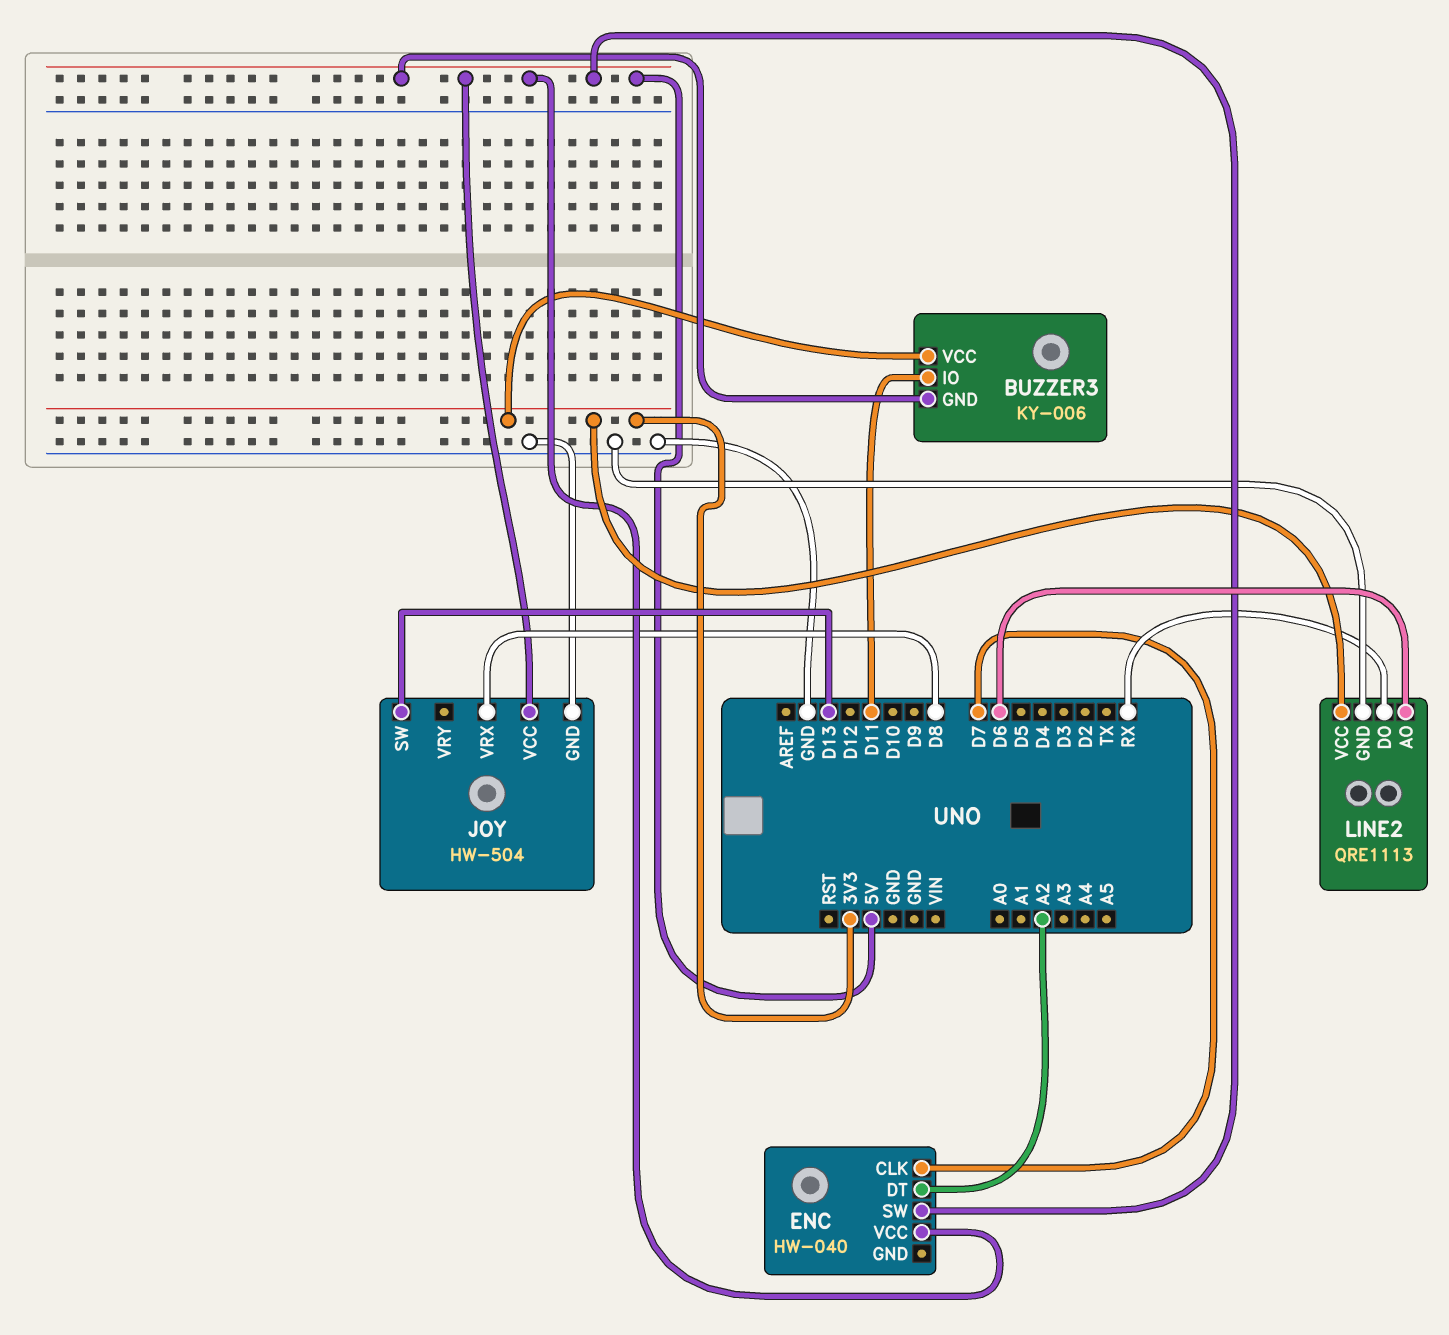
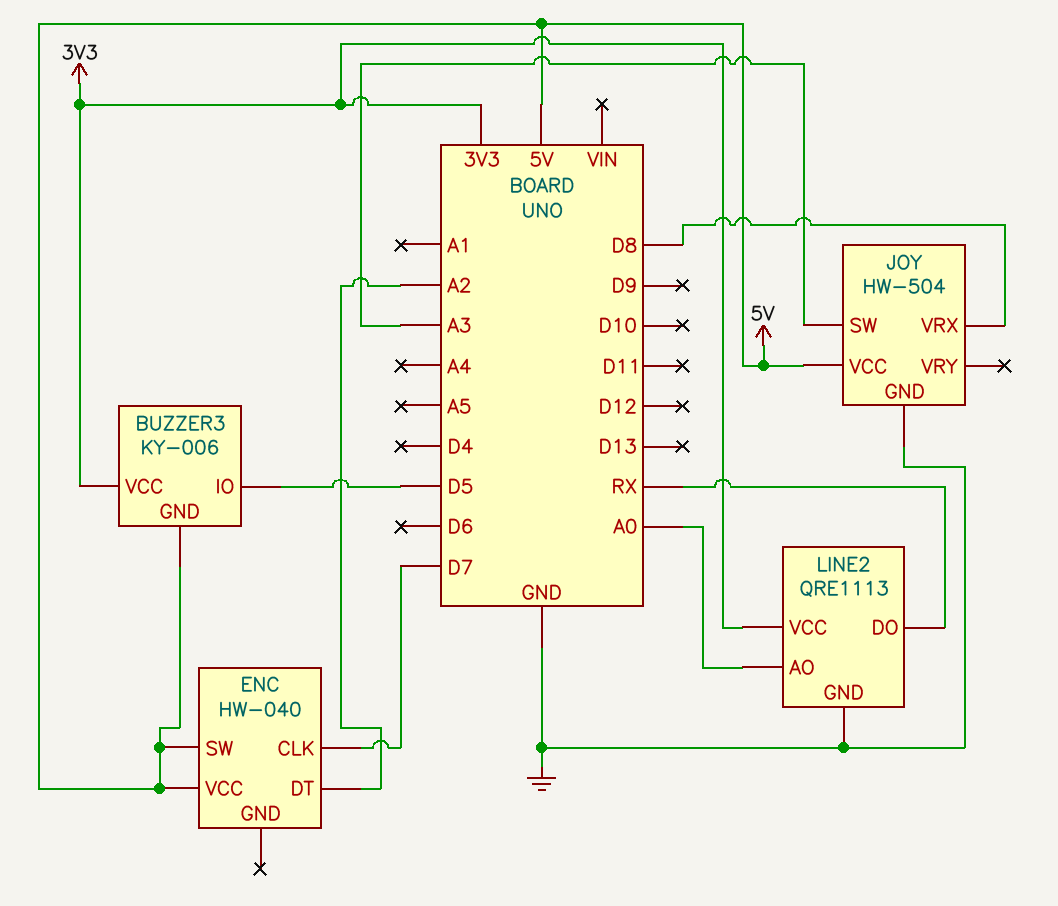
BUZZER3 pin IO: D11 -> D5
JOY pin SW: D13 -> A3
LINE2 pin AO: D6 -> A0

